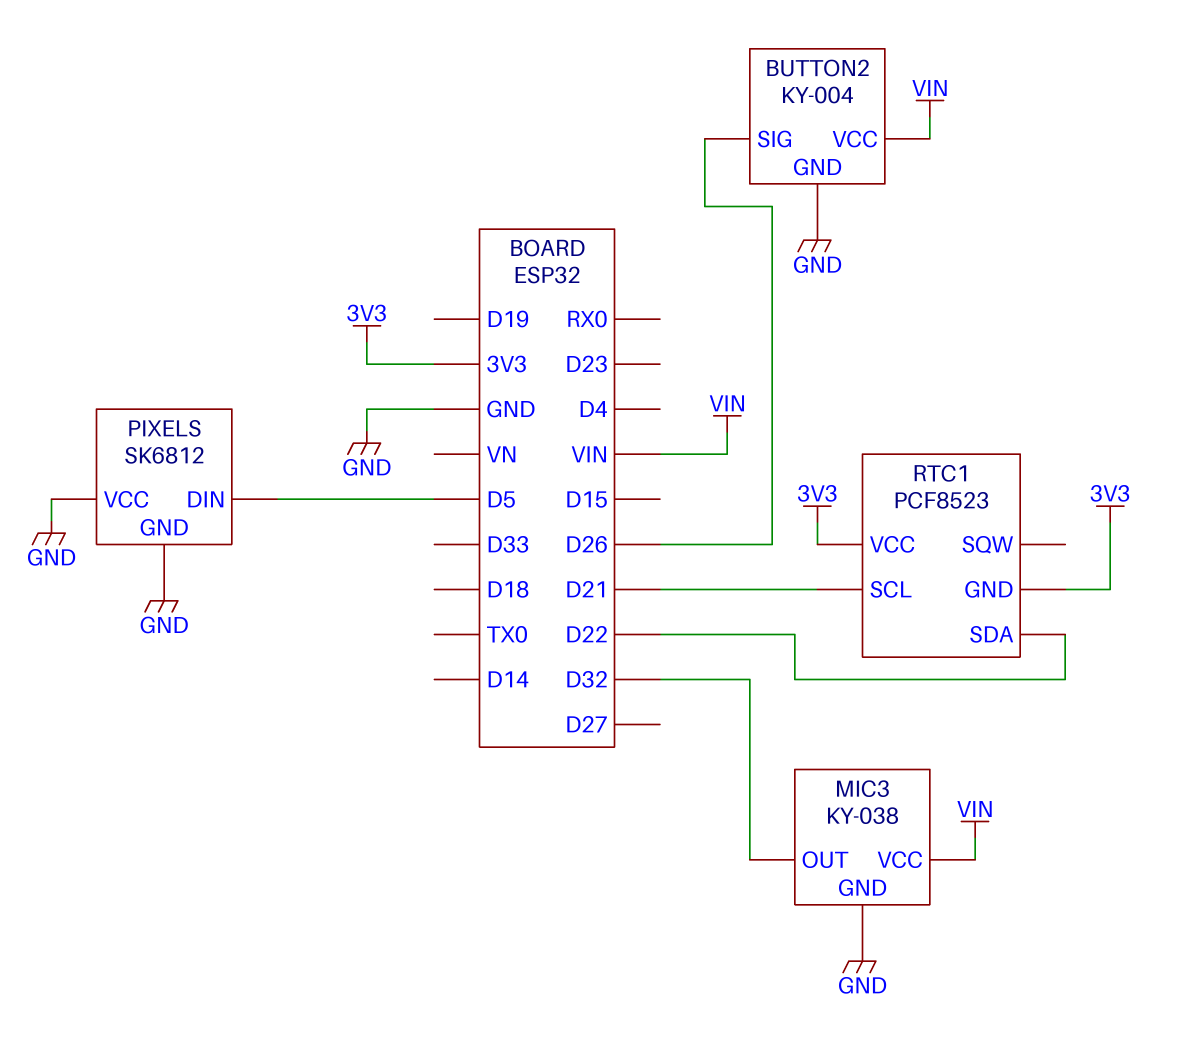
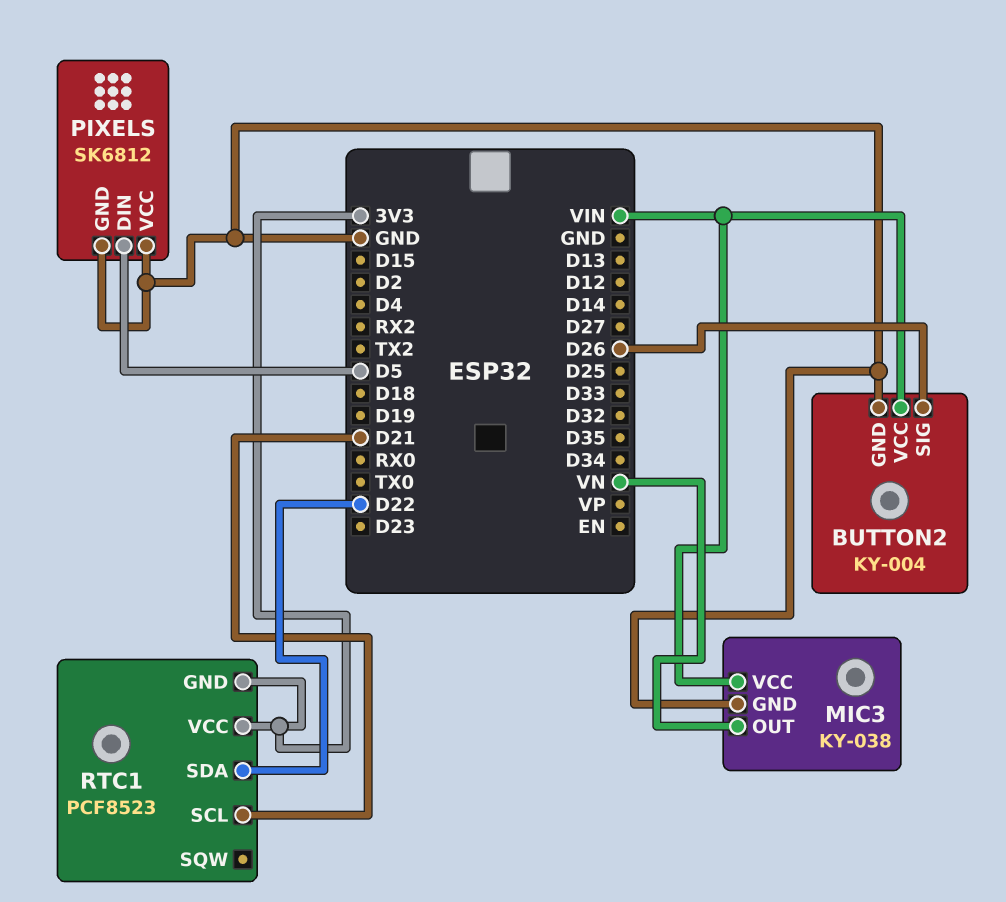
MIC3 pin OUT: D32 -> VN

